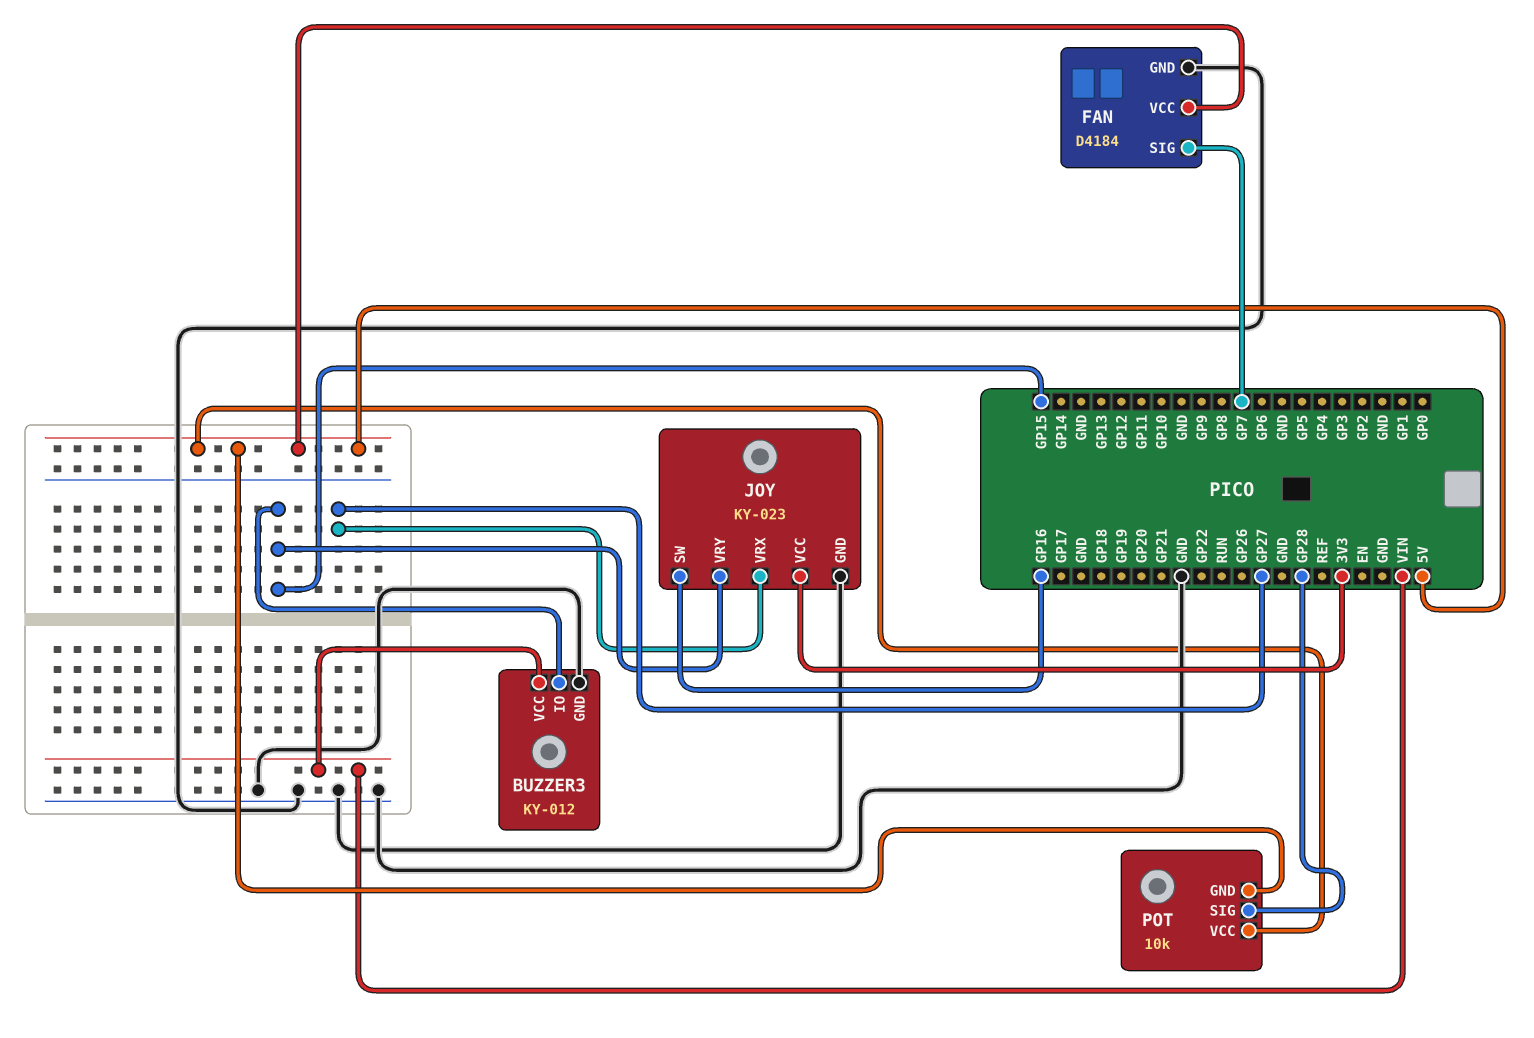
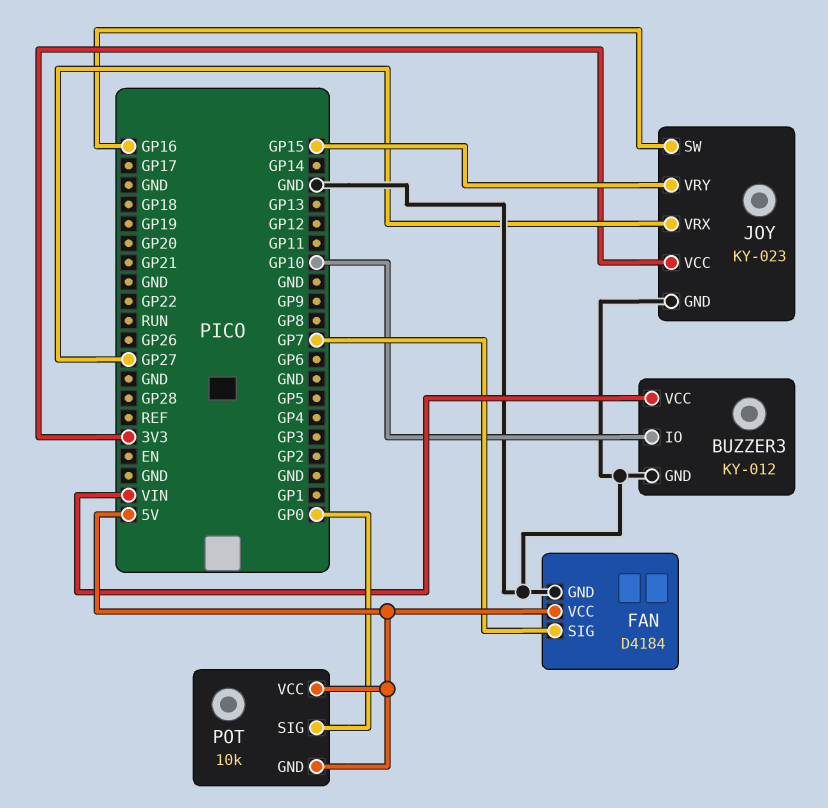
BUZZER3 pin IO: GP15 -> GP10
POT pin SIG: GP28 -> GP0

